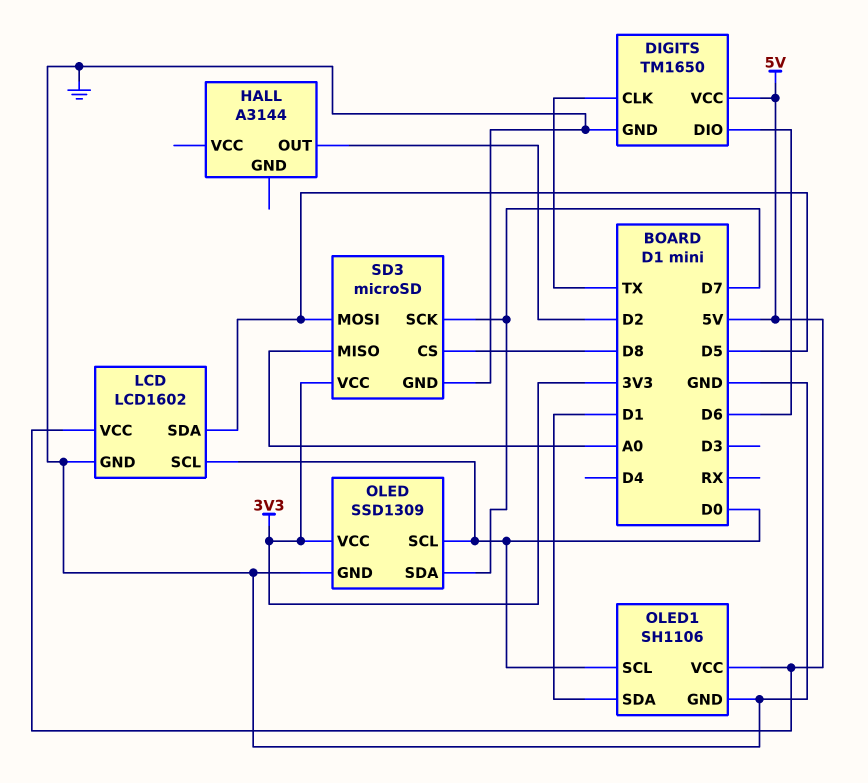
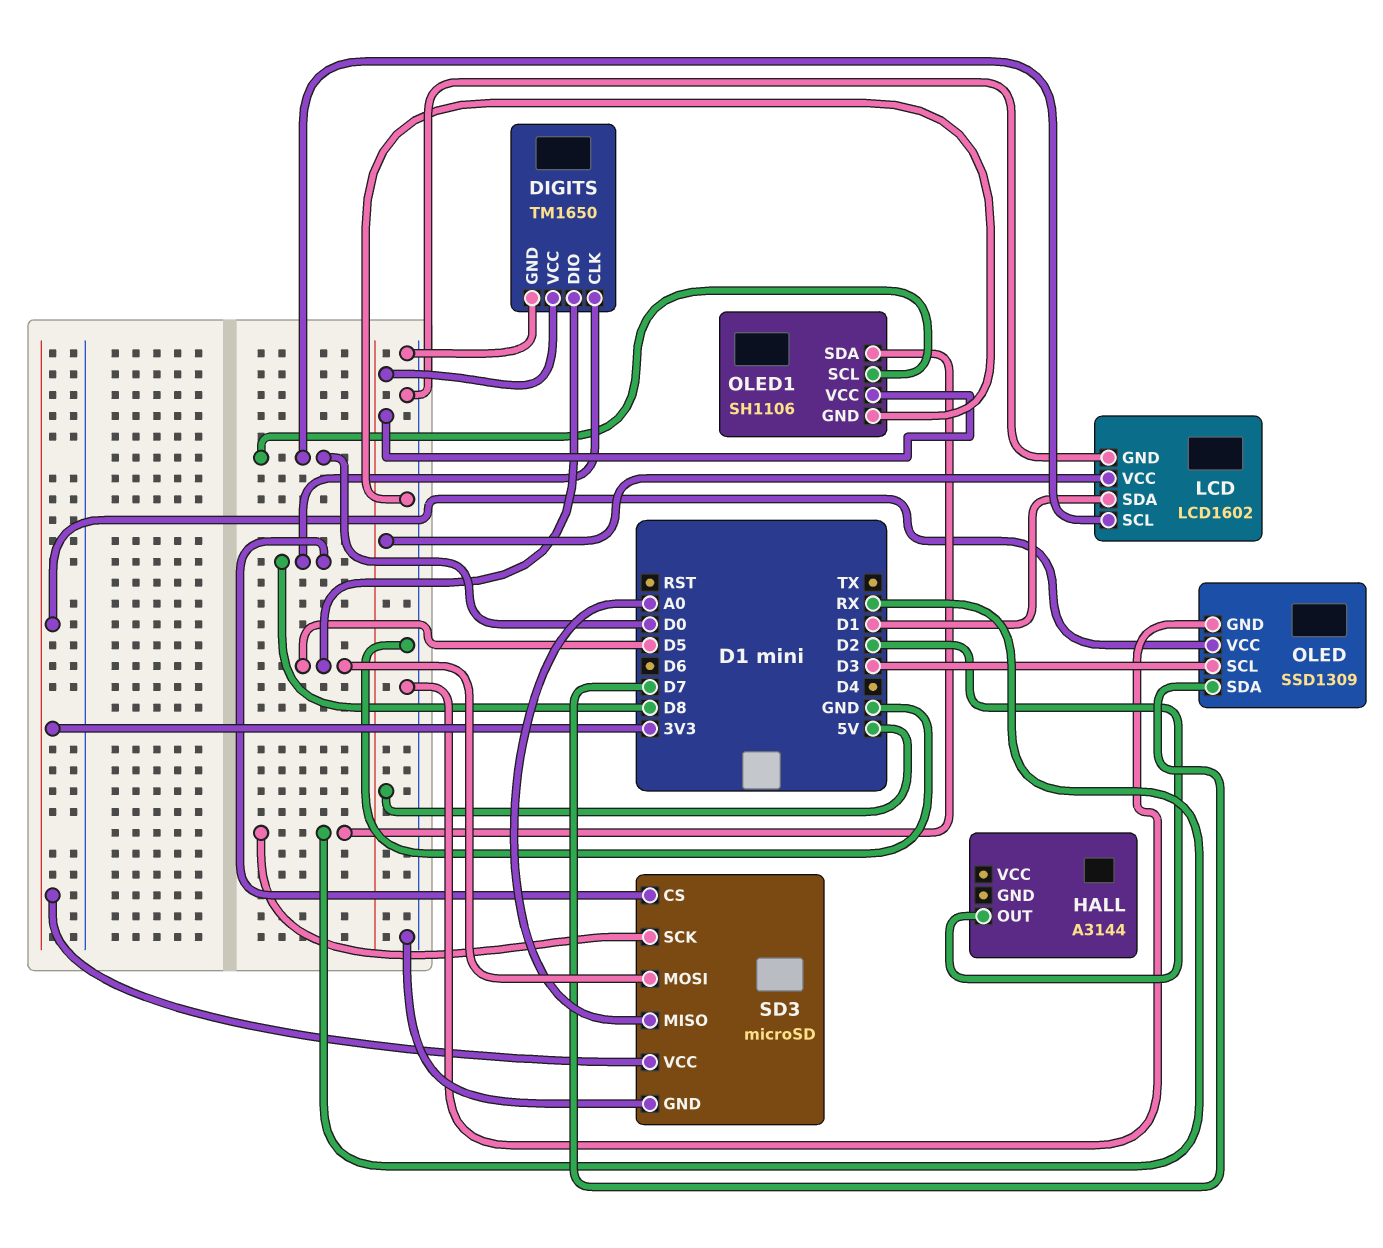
DIGITS pin CLK: TX -> D8
DIGITS pin DIO: D6 -> D5
LCD pin SDA: D5 -> D1
OLED pin SCL: D0 -> D3
OLED1 pin SDA: D1 -> RX
SD3 pin SCK: D7 -> RX

